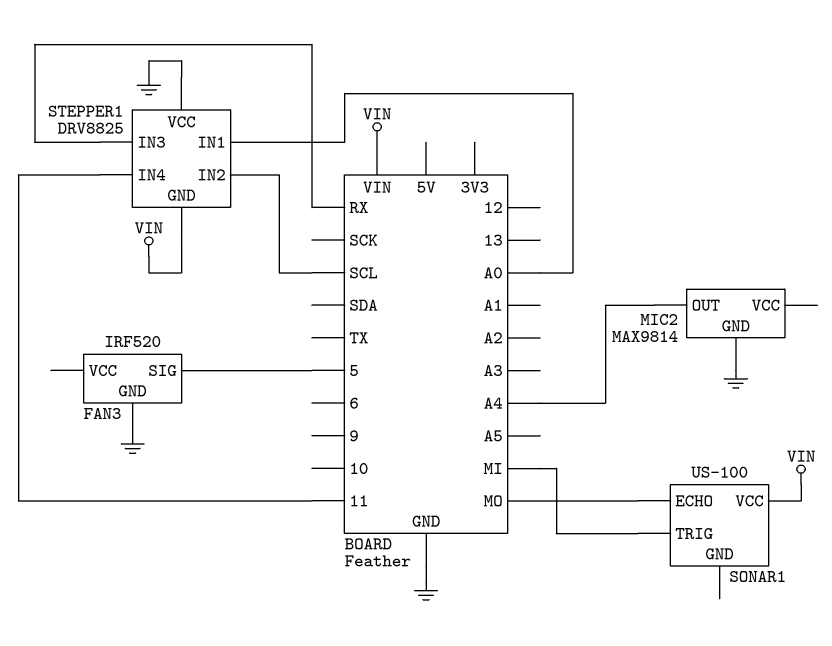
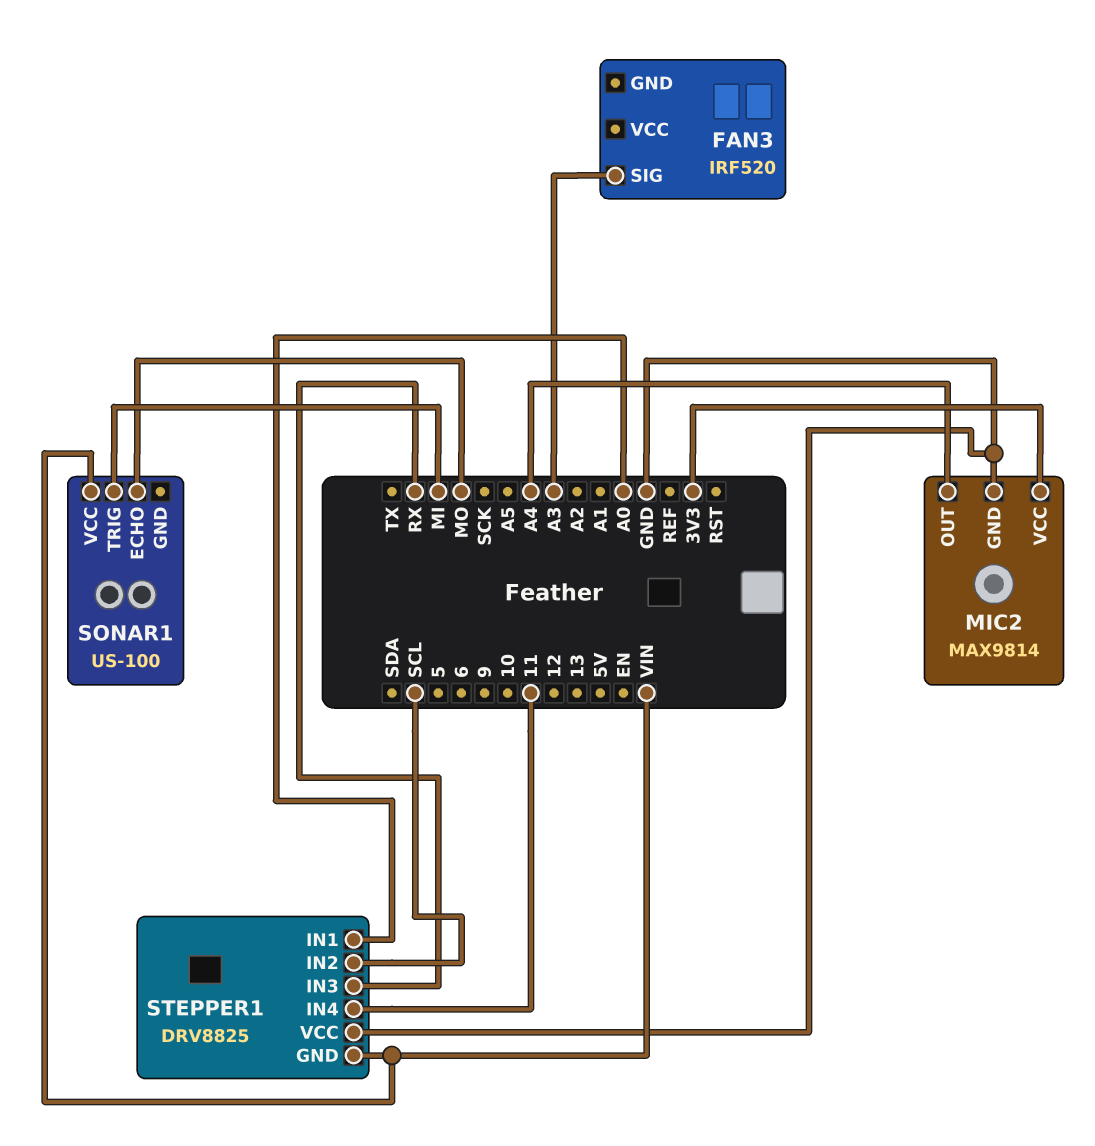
FAN3 pin GND: GND -> none
FAN3 pin SIG: 5 -> A3
MIC2 pin VCC: none -> 3V3

